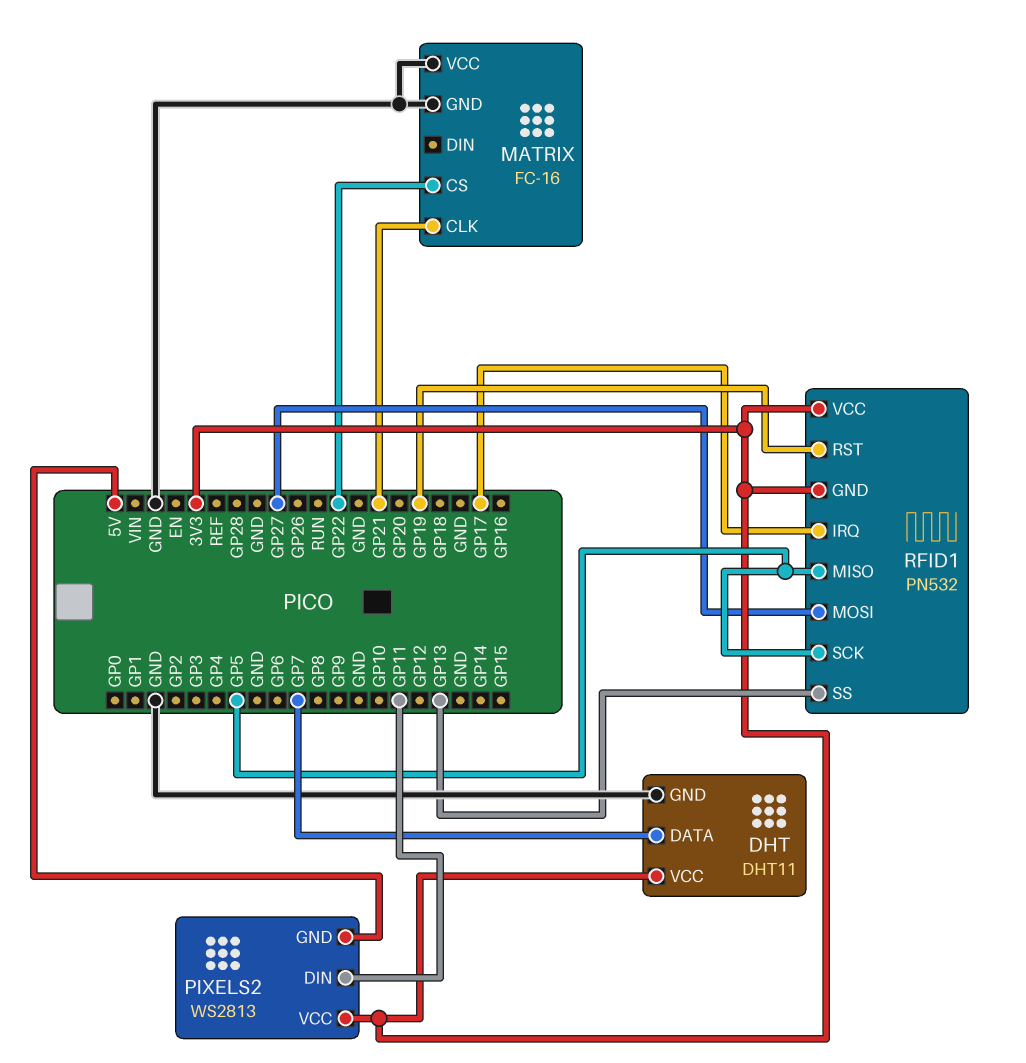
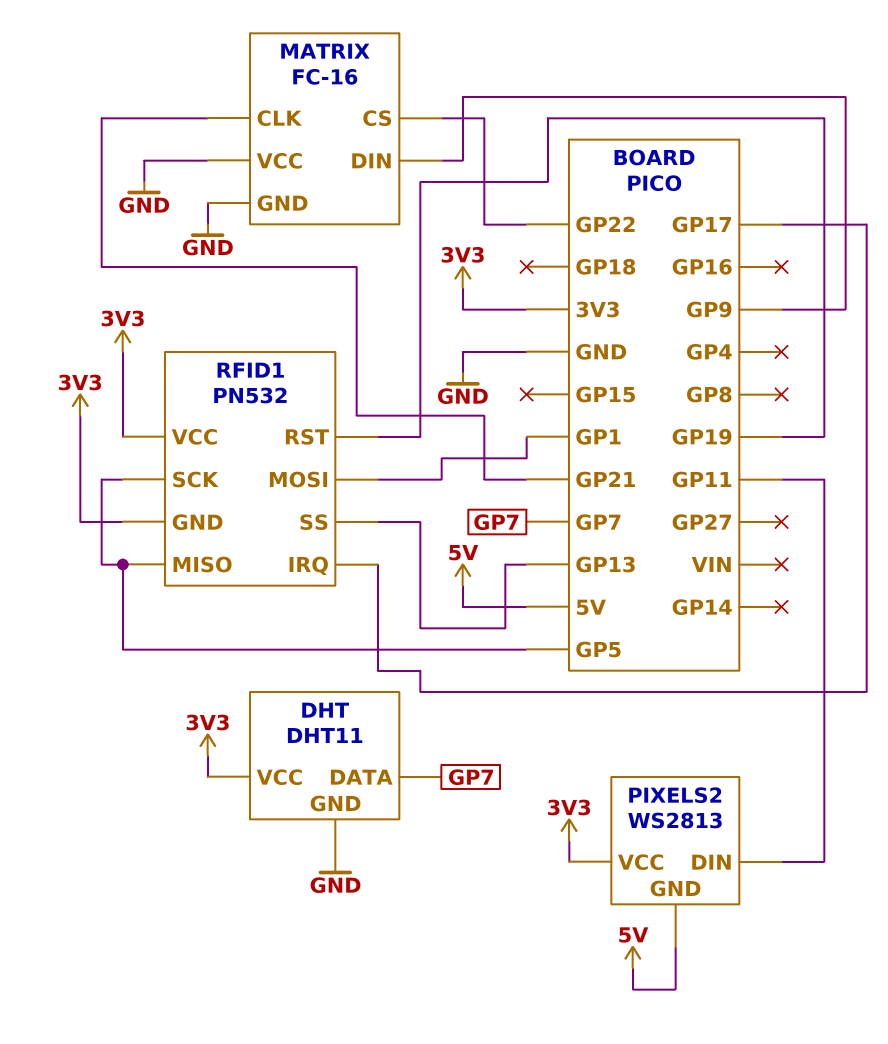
MATRIX pin DIN: none -> GP9
RFID1 pin MOSI: GP27 -> GP1

